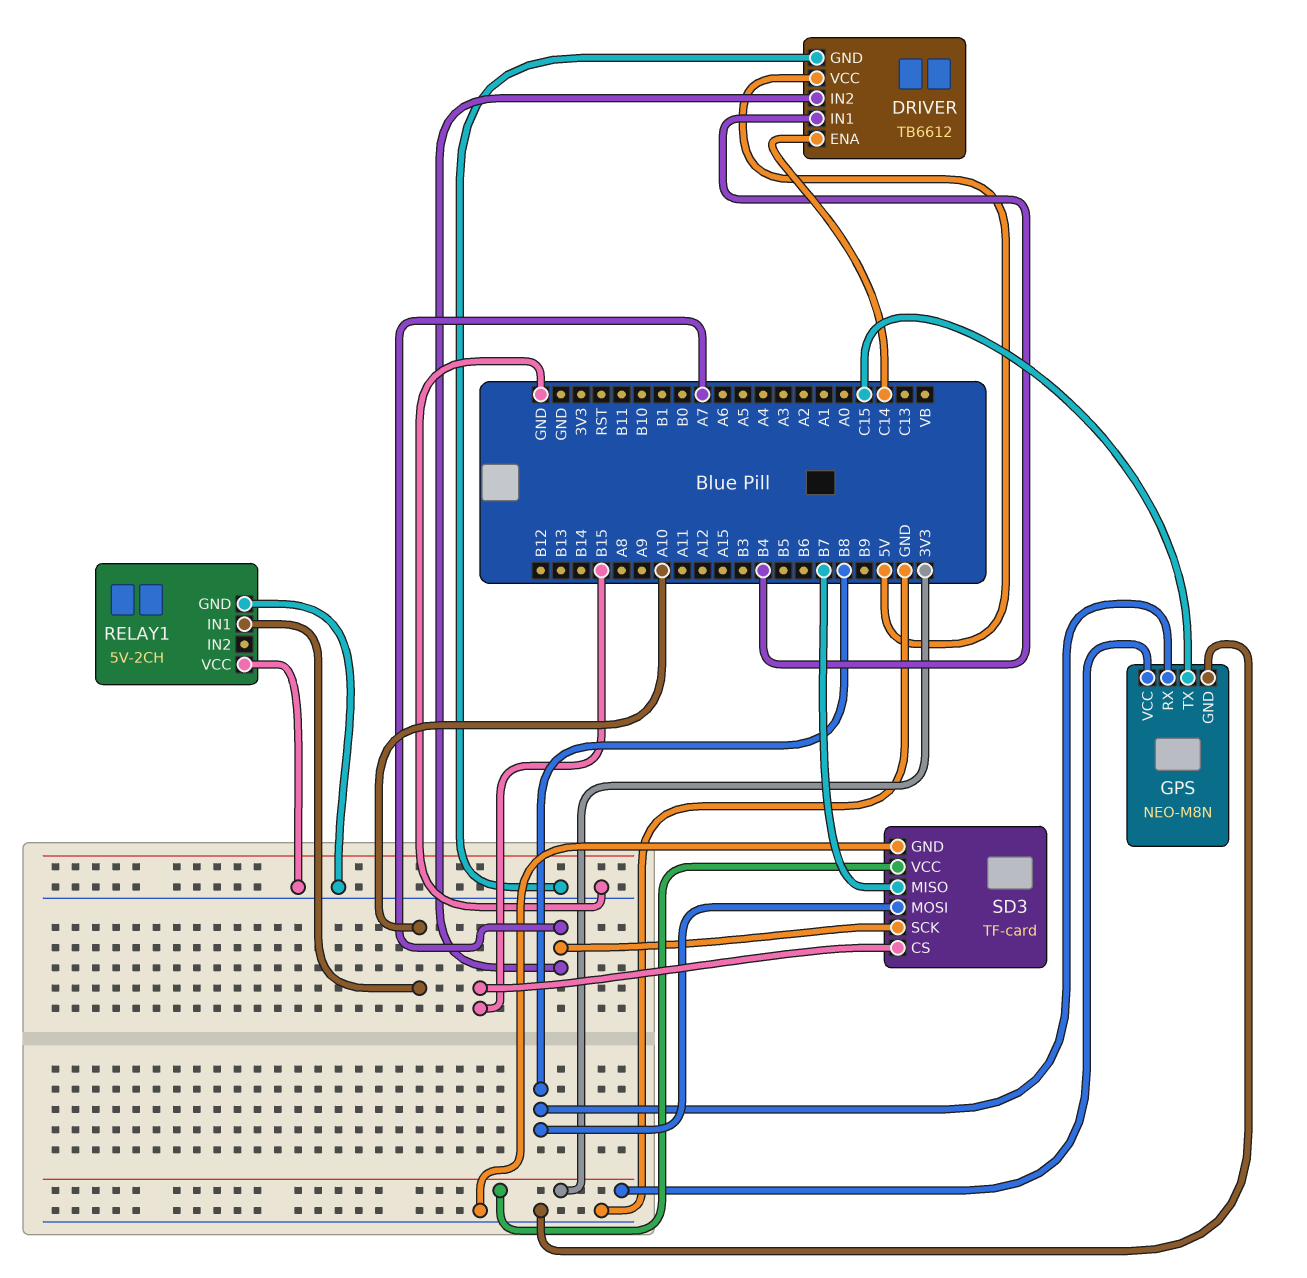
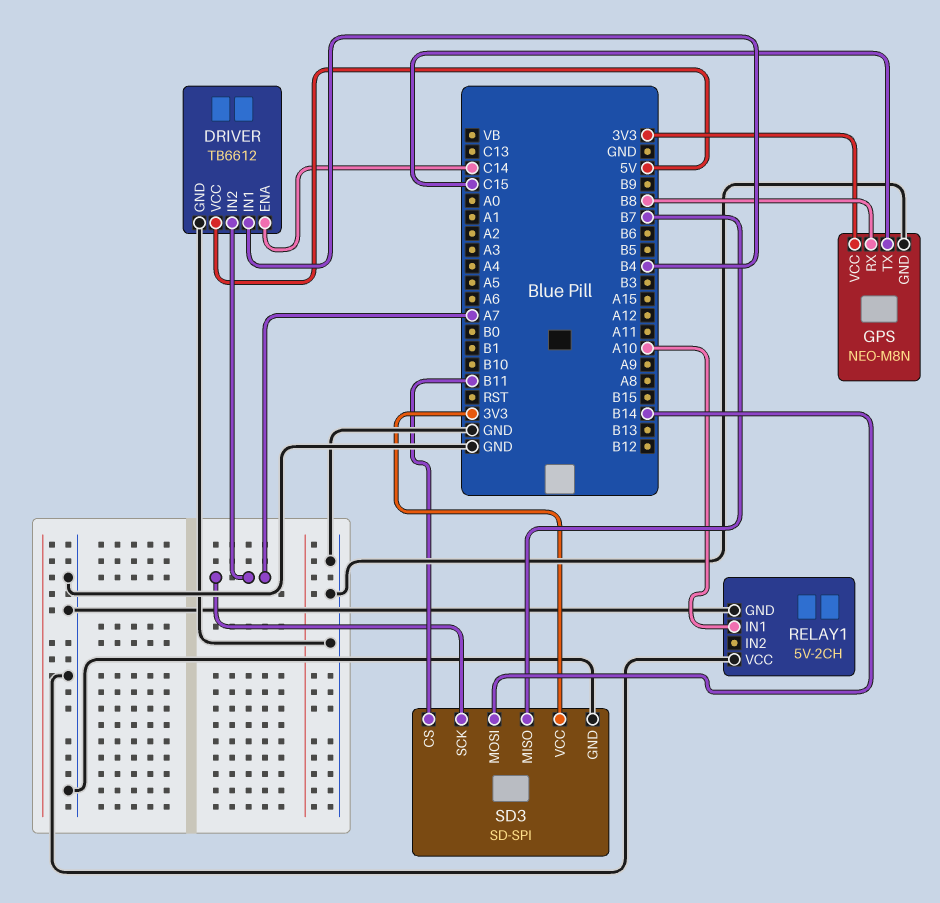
SD3: TF-card -> SD-SPI
SD3 pin CS: B15 -> B11
SD3 pin MOSI: B8 -> B14

